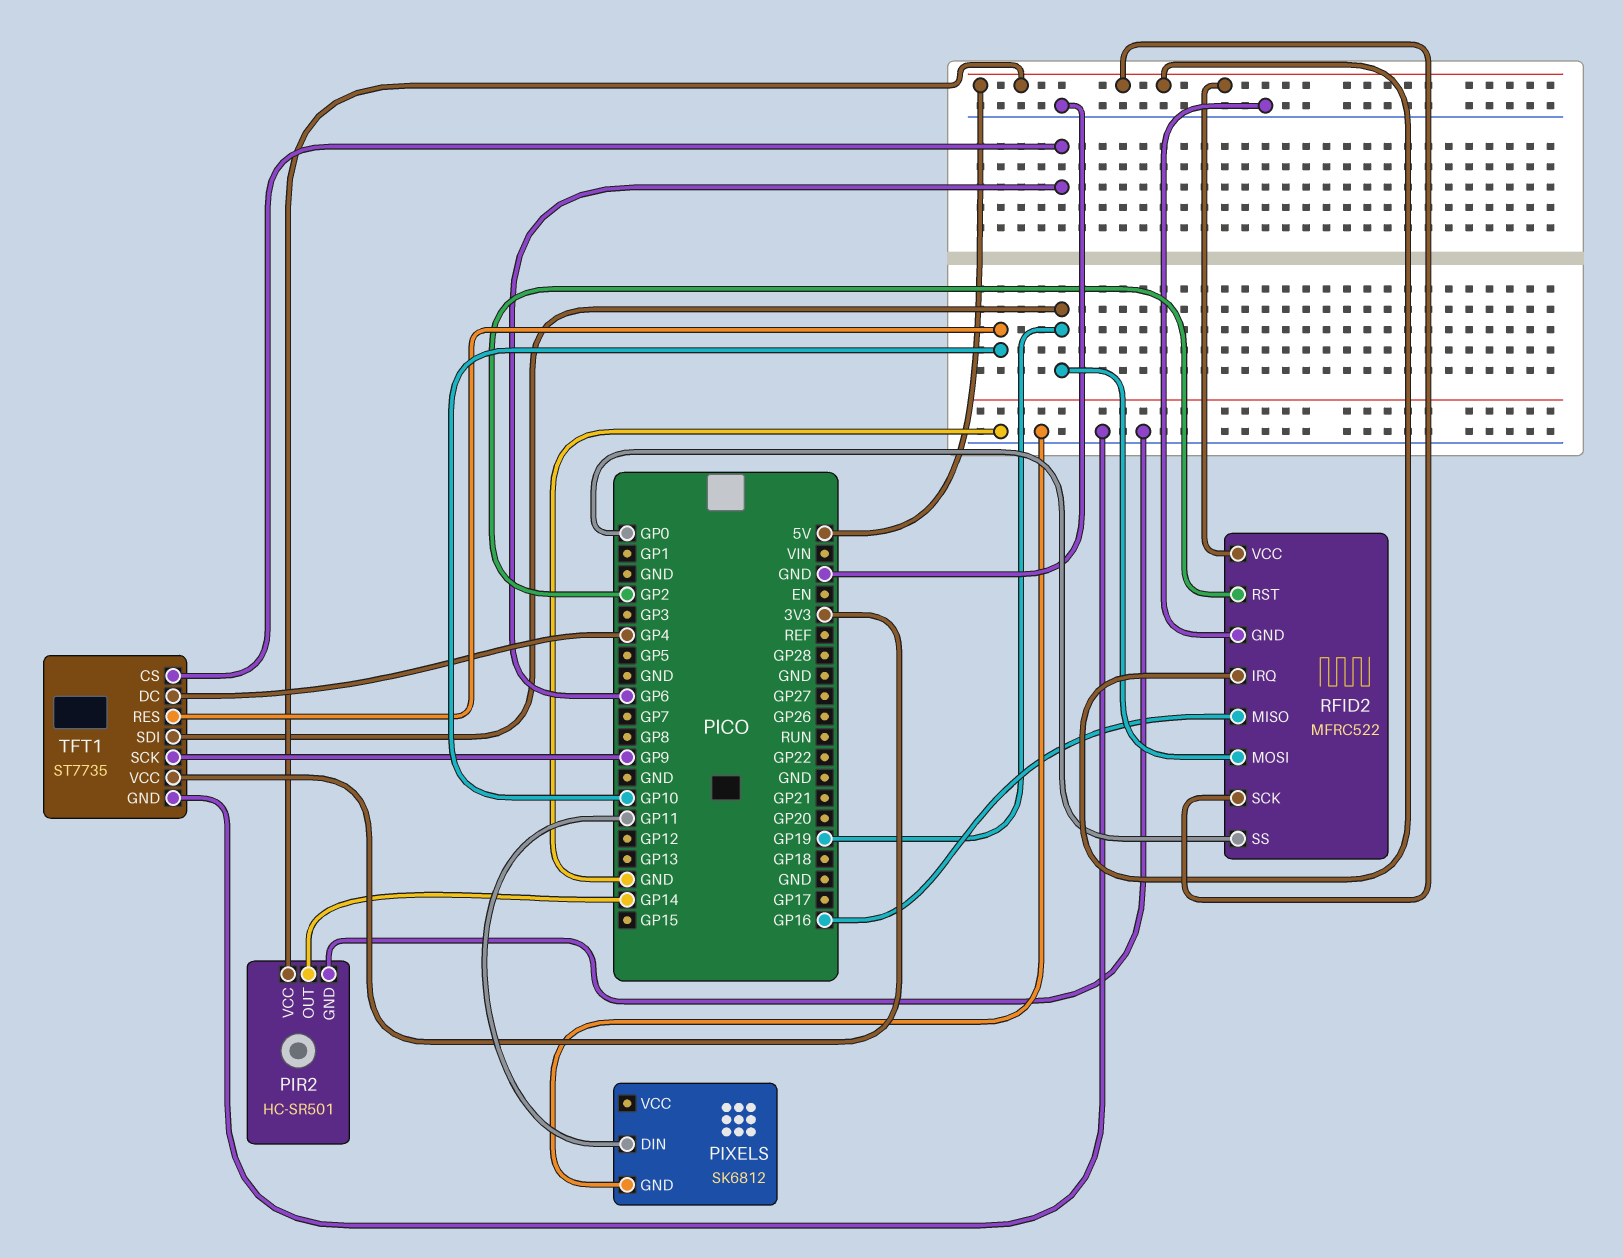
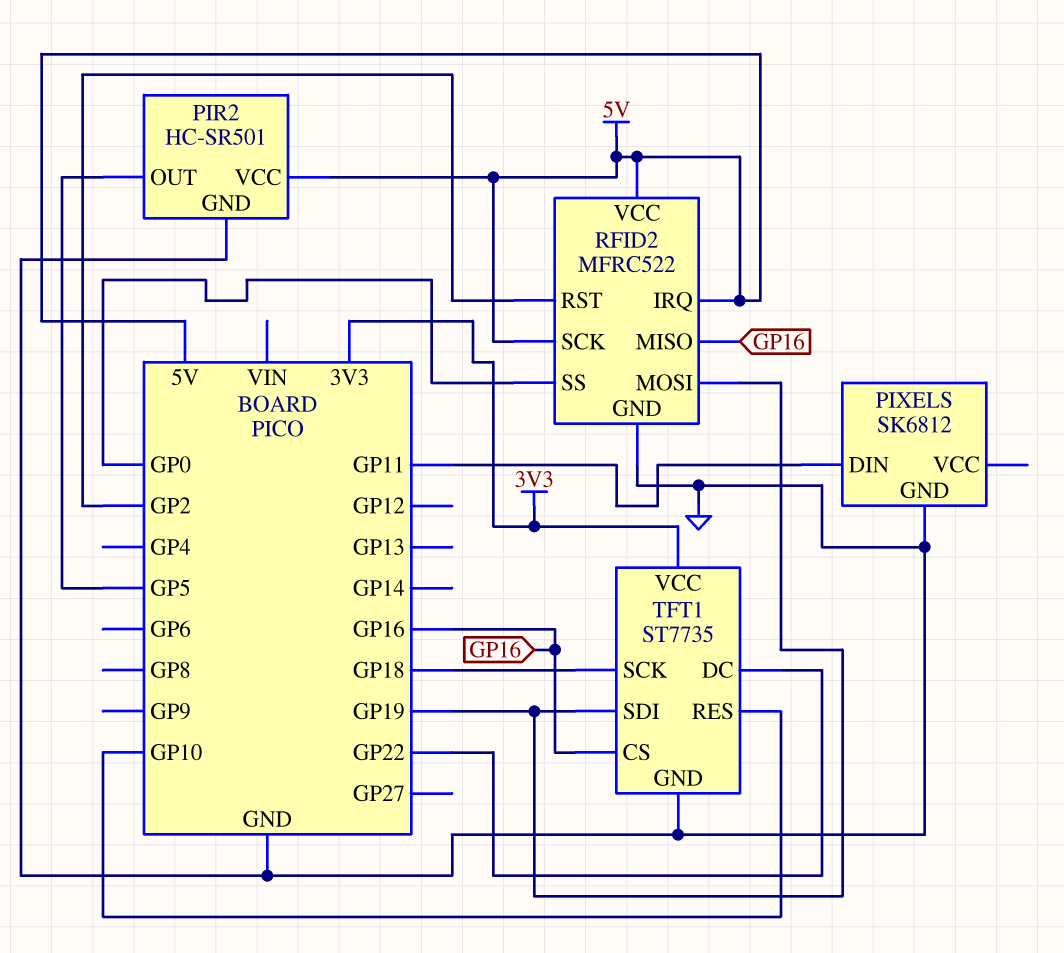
PIR2 pin OUT: GP14 -> GP5
TFT1 pin CS: GP6 -> GP16
TFT1 pin DC: GP4 -> GP22
TFT1 pin SCK: GP9 -> GP18

